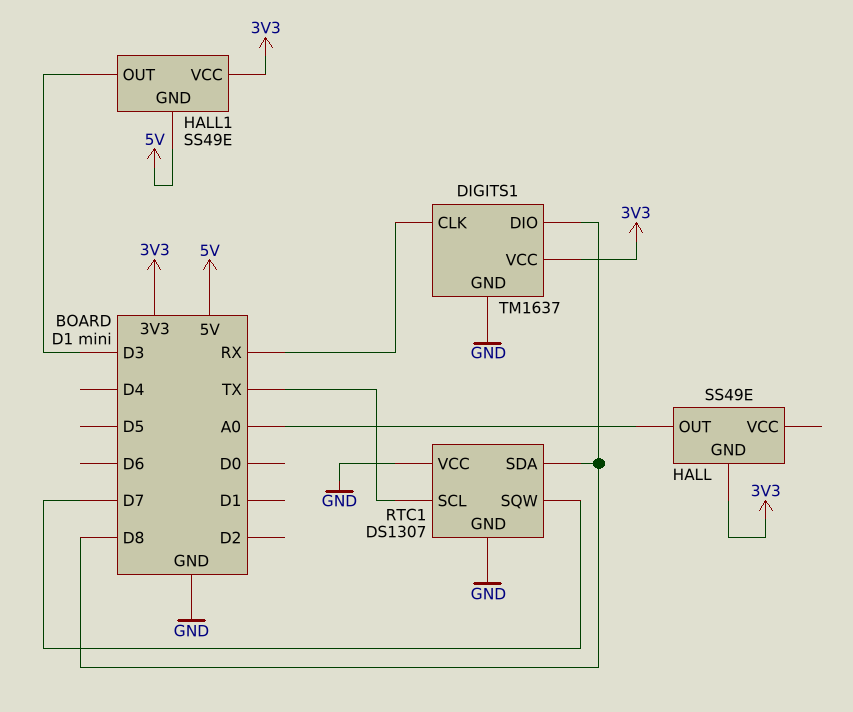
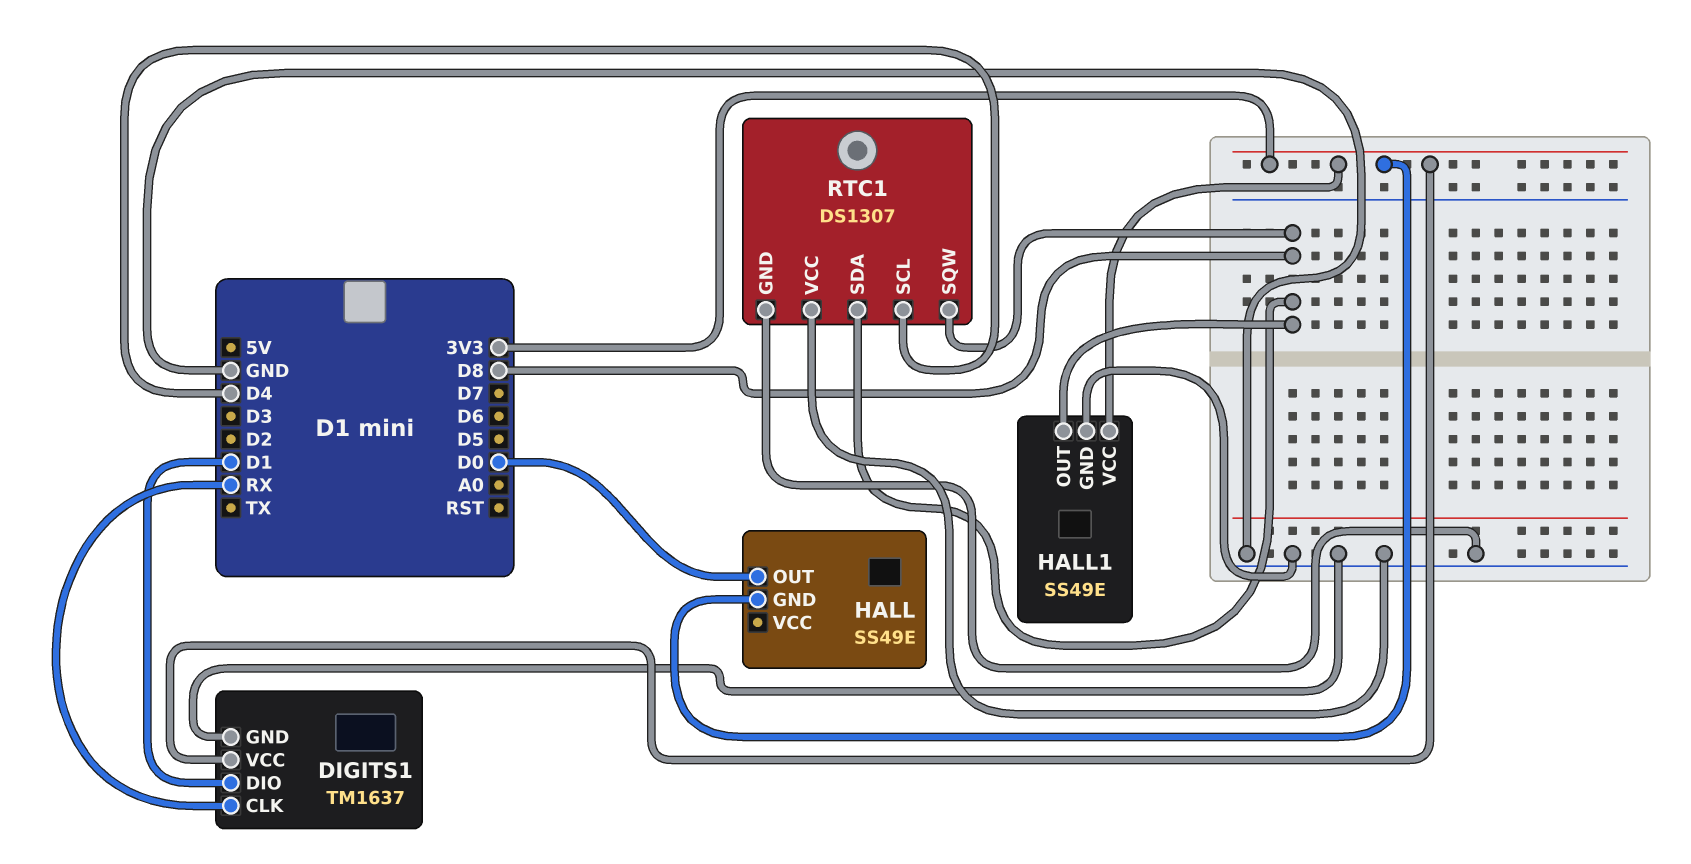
DIGITS1 pin DIO: D8 -> D1
HALL pin OUT: A0 -> D0
HALL1 pin GND: 5V -> GND
HALL1 pin OUT: D3 -> D8
RTC1 pin SCL: TX -> D4
RTC1 pin SQW: D7 -> D8

